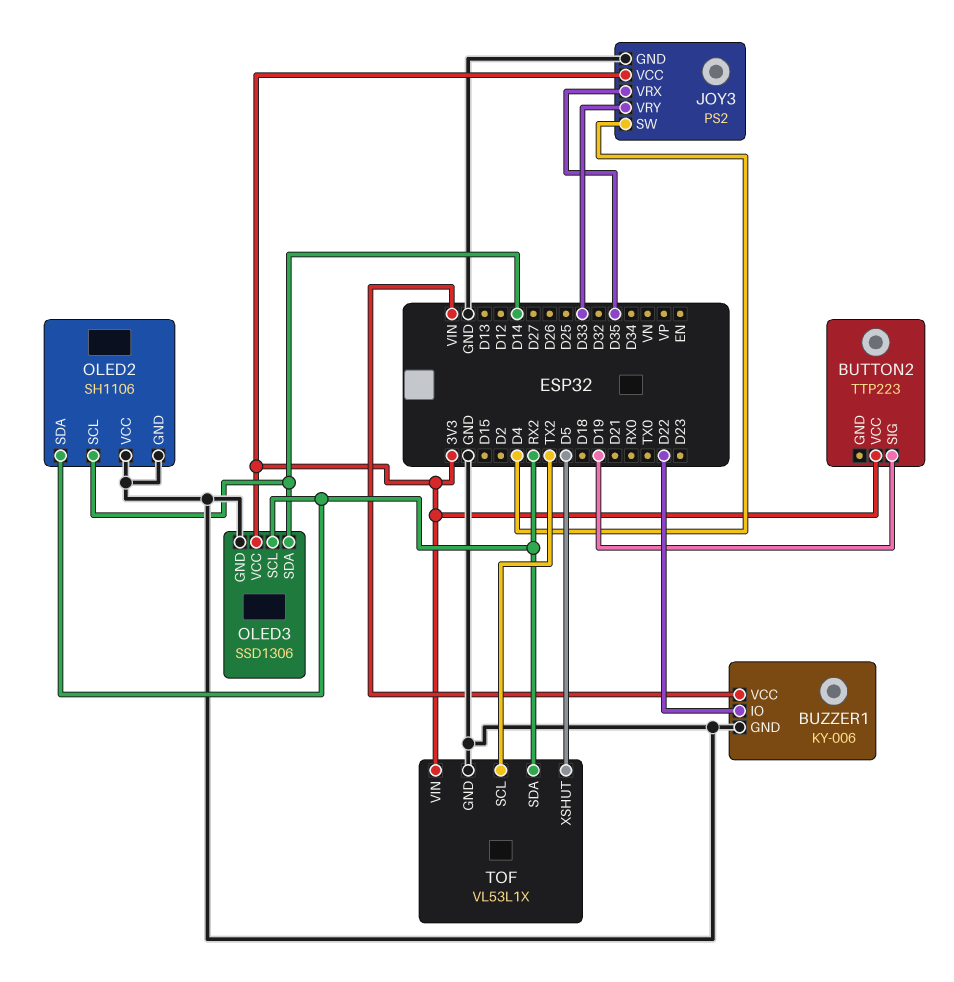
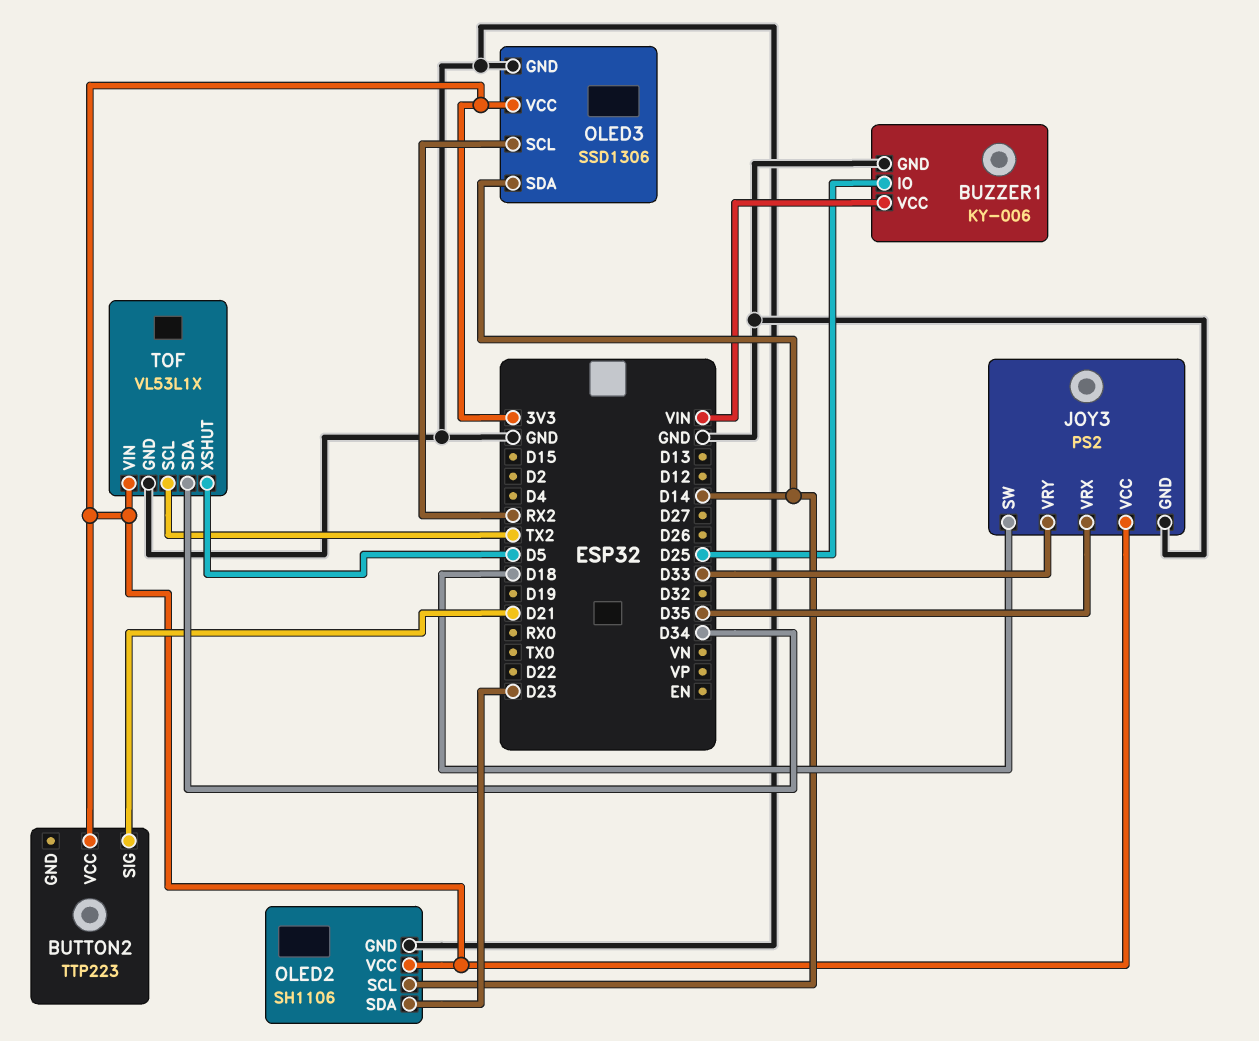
BUTTON2 pin SIG: D19 -> D21
BUZZER1 pin IO: D22 -> D25
JOY3 pin SW: D4 -> D18
OLED2 pin SDA: RX2 -> D23
OLED2 pin VCC: GND -> 3V3
TOF pin SDA: RX2 -> D34

